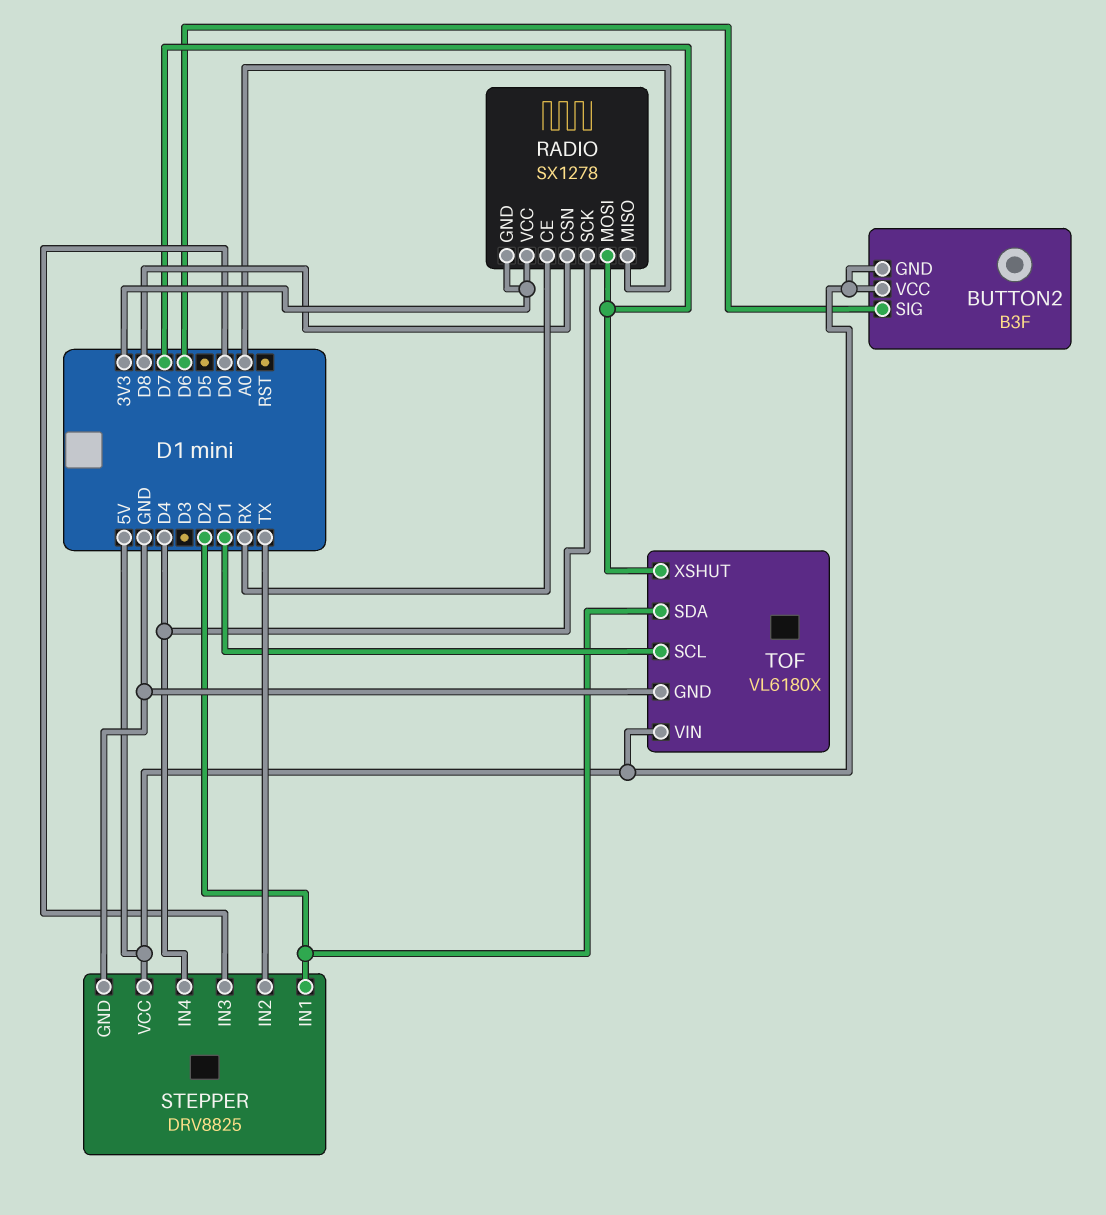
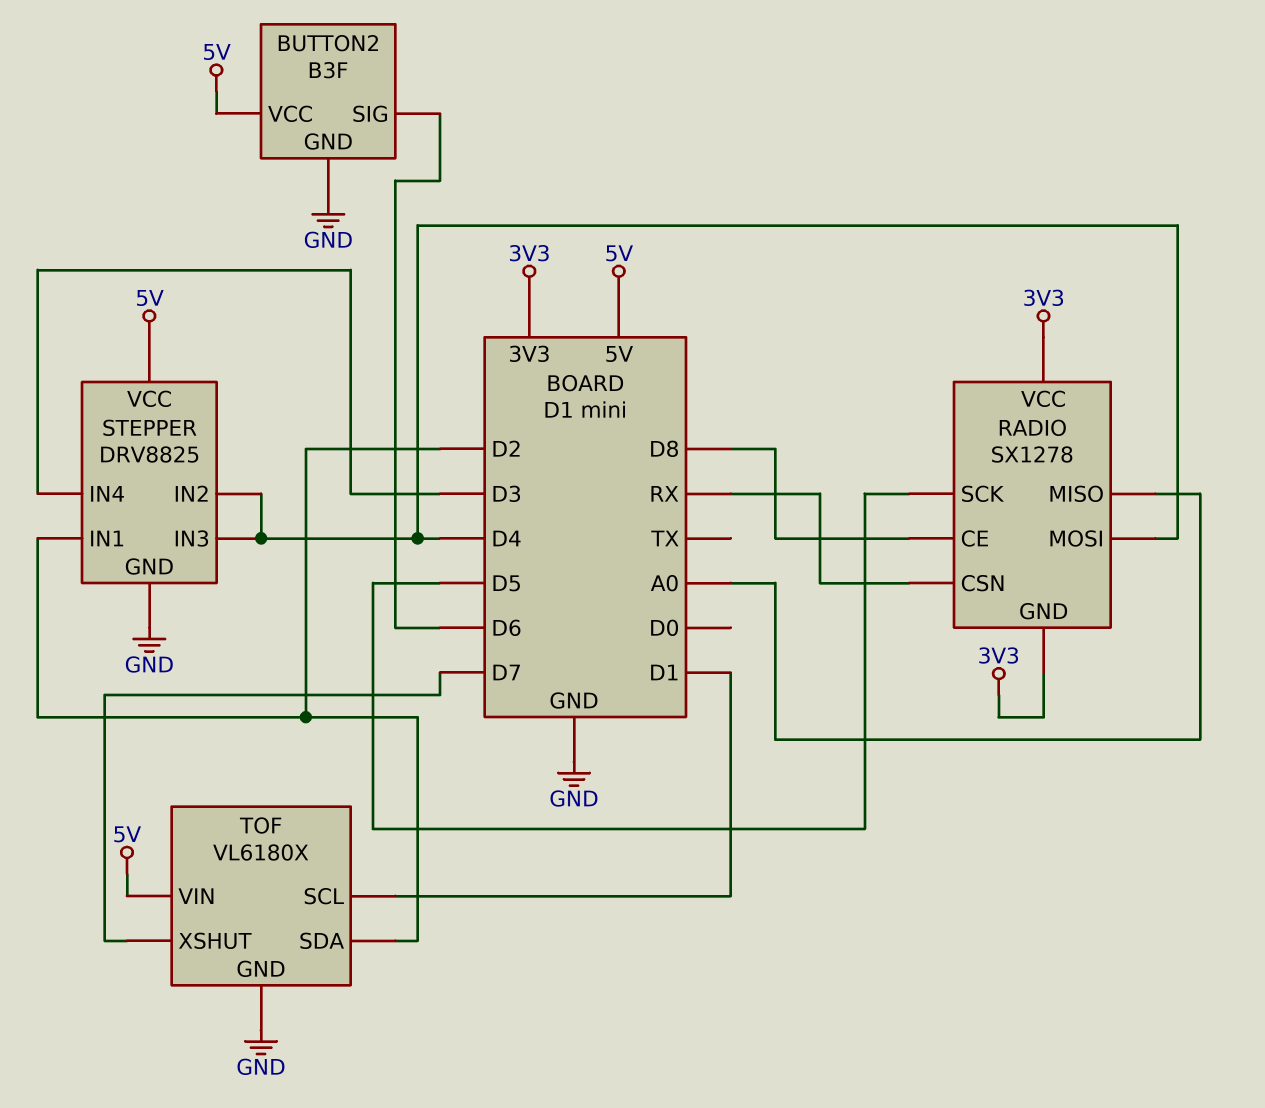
BUTTON2 pin GND: 5V -> GND
RADIO pin CE: RX -> D8
RADIO pin CSN: D8 -> RX
RADIO pin MOSI: D7 -> D4
RADIO pin SCK: D4 -> D5
STEPPER pin IN2: TX -> D4
STEPPER pin IN3: D0 -> D4
STEPPER pin IN4: D4 -> D3

